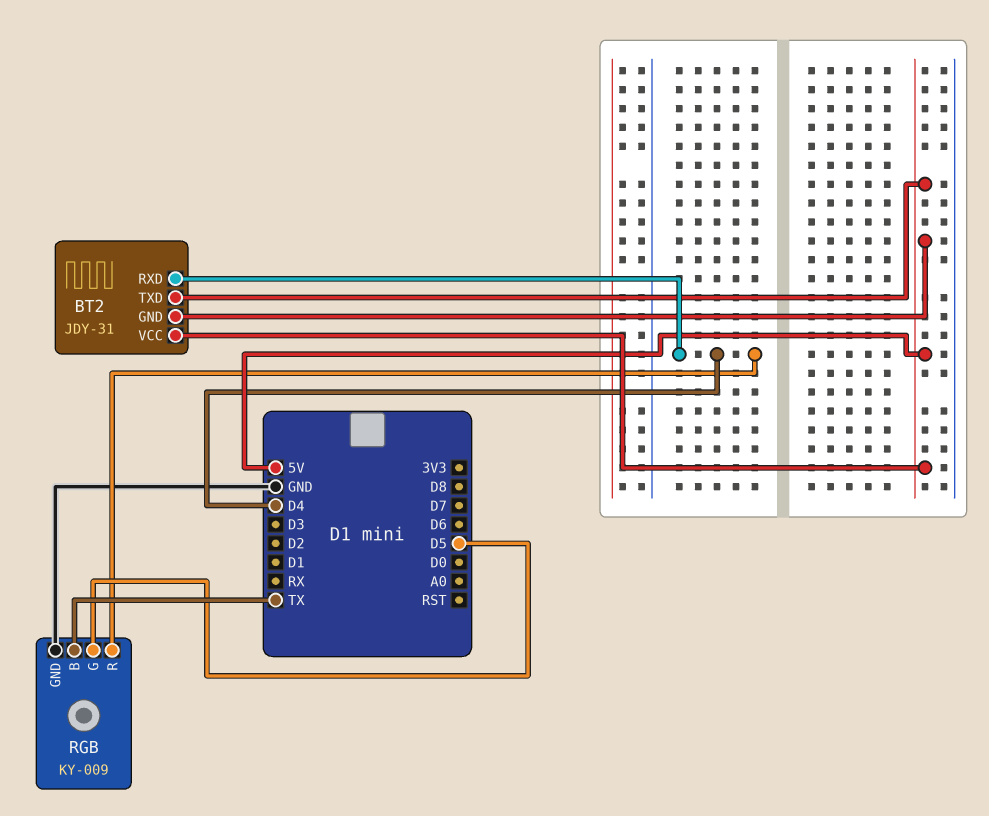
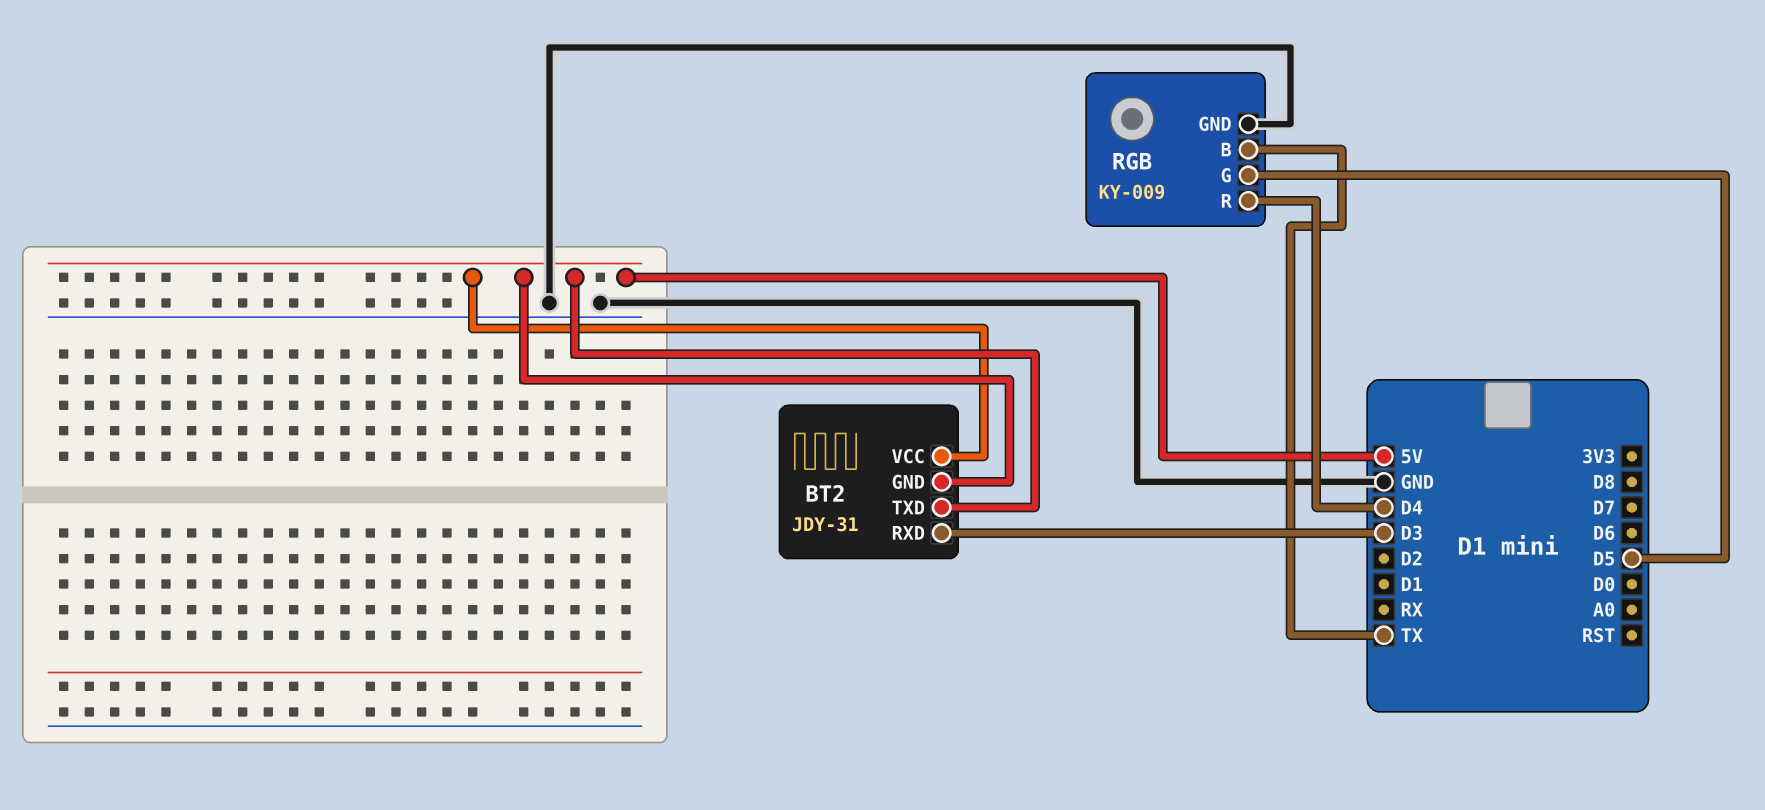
BT2 pin RXD: D4 -> D3

